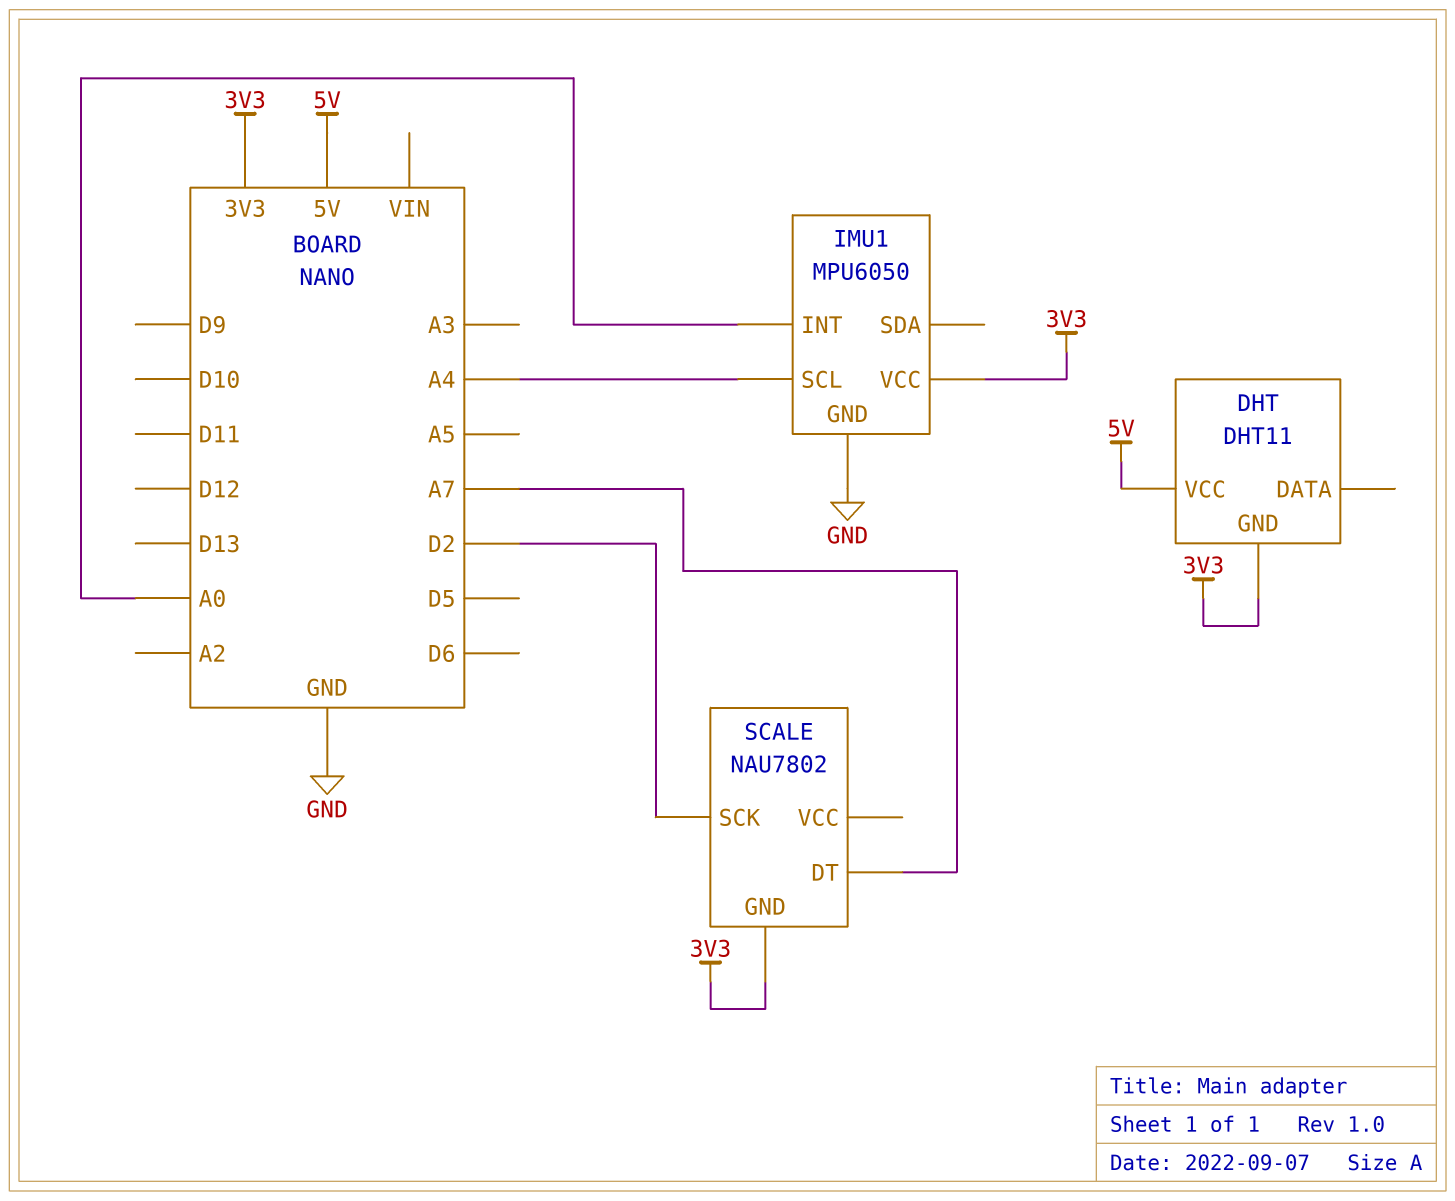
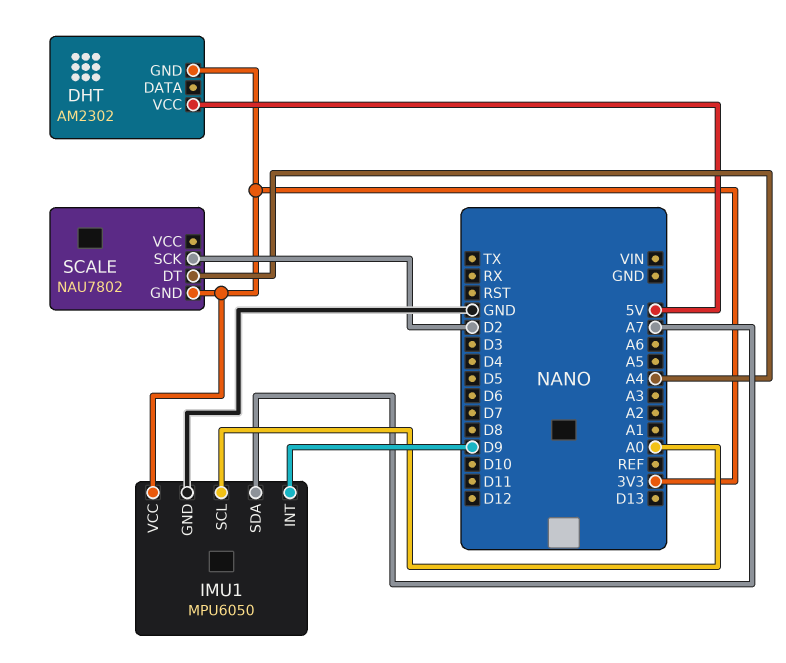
DHT: DHT11 -> AM2302
IMU1 pin INT: A0 -> D9
IMU1 pin SCL: A4 -> A0
IMU1 pin SDA: none -> A7
SCALE pin DT: A7 -> A4

